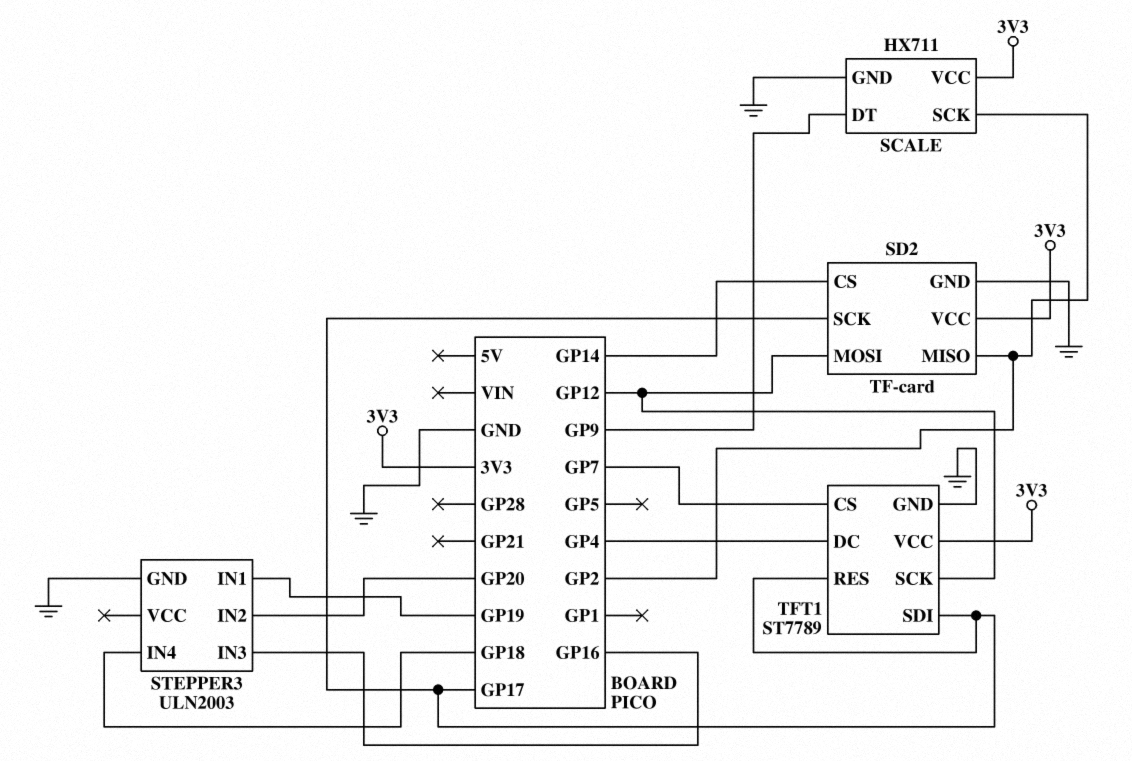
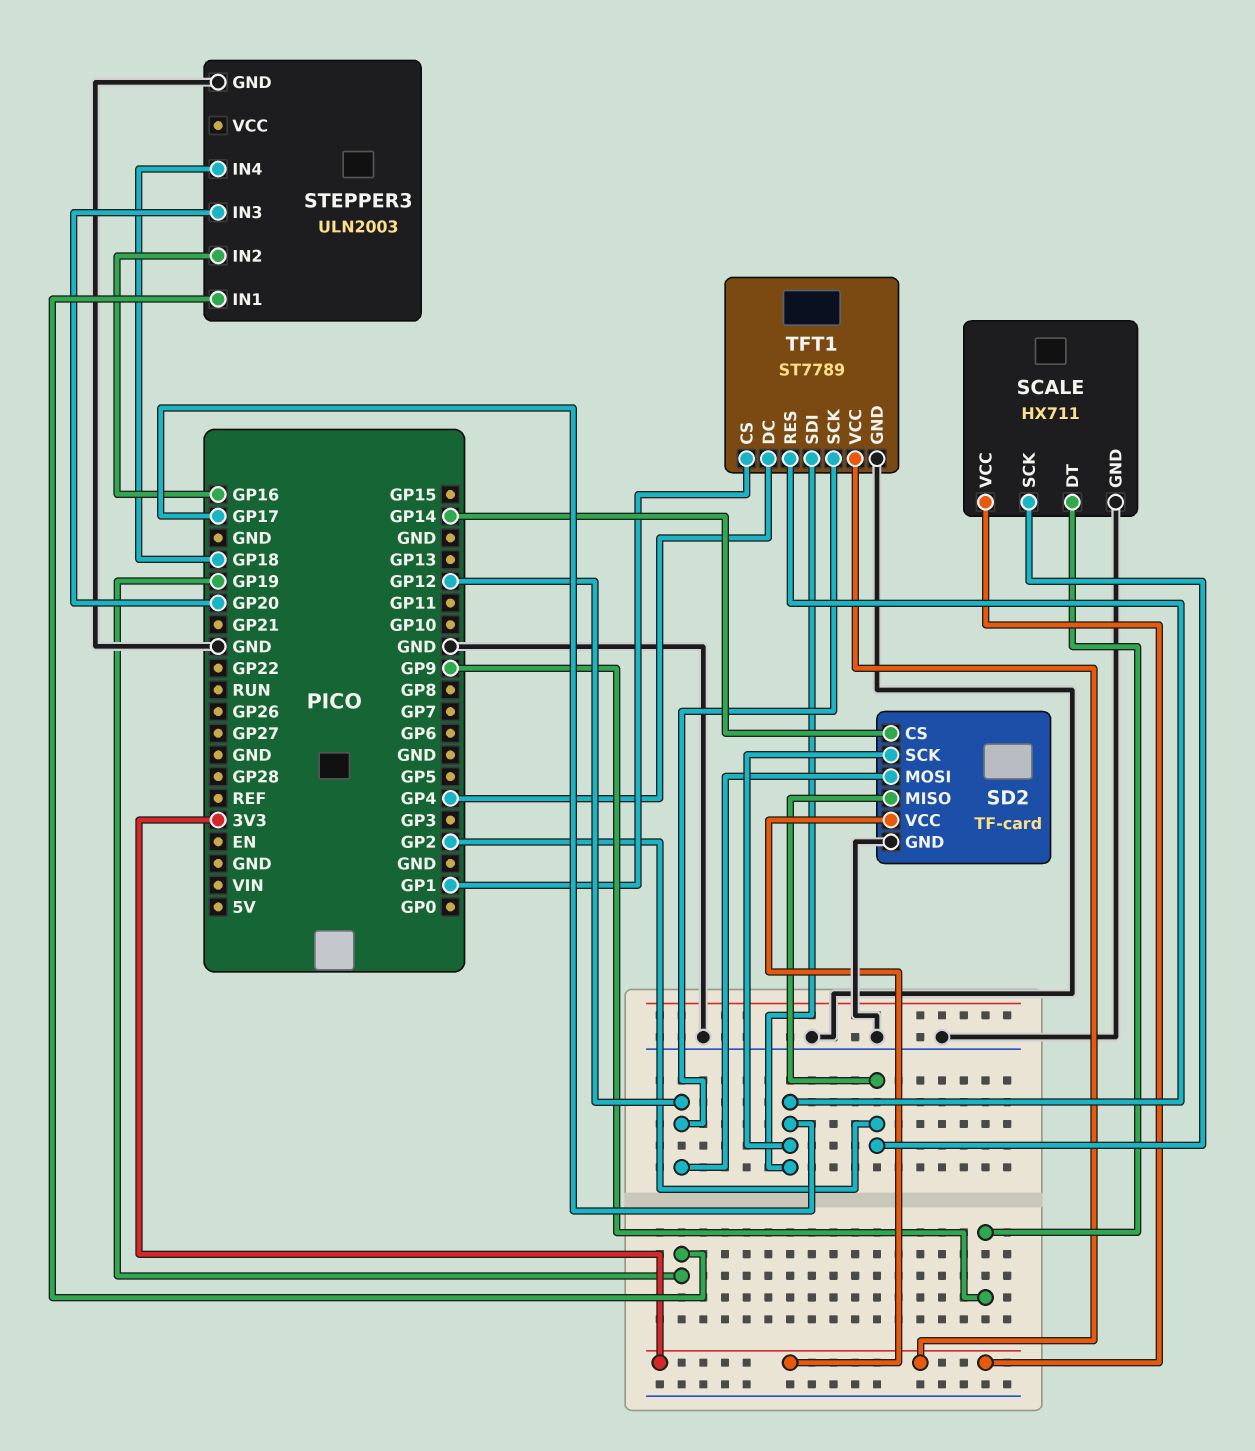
STEPPER3 pin IN2: GP20 -> GP16
STEPPER3 pin IN3: GP16 -> GP20
TFT1 pin CS: GP7 -> GP1

